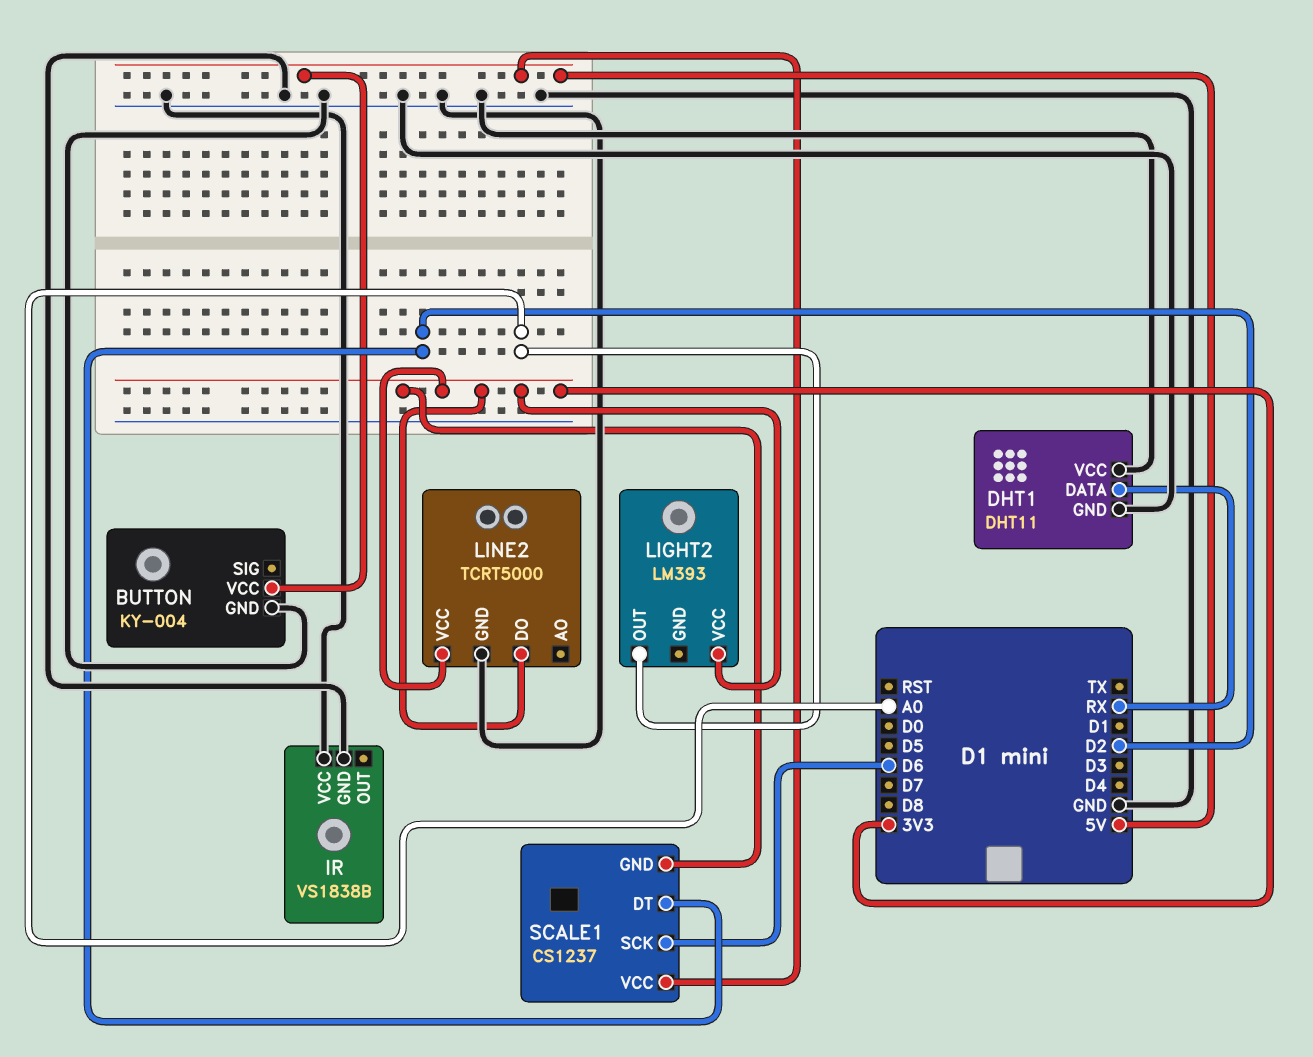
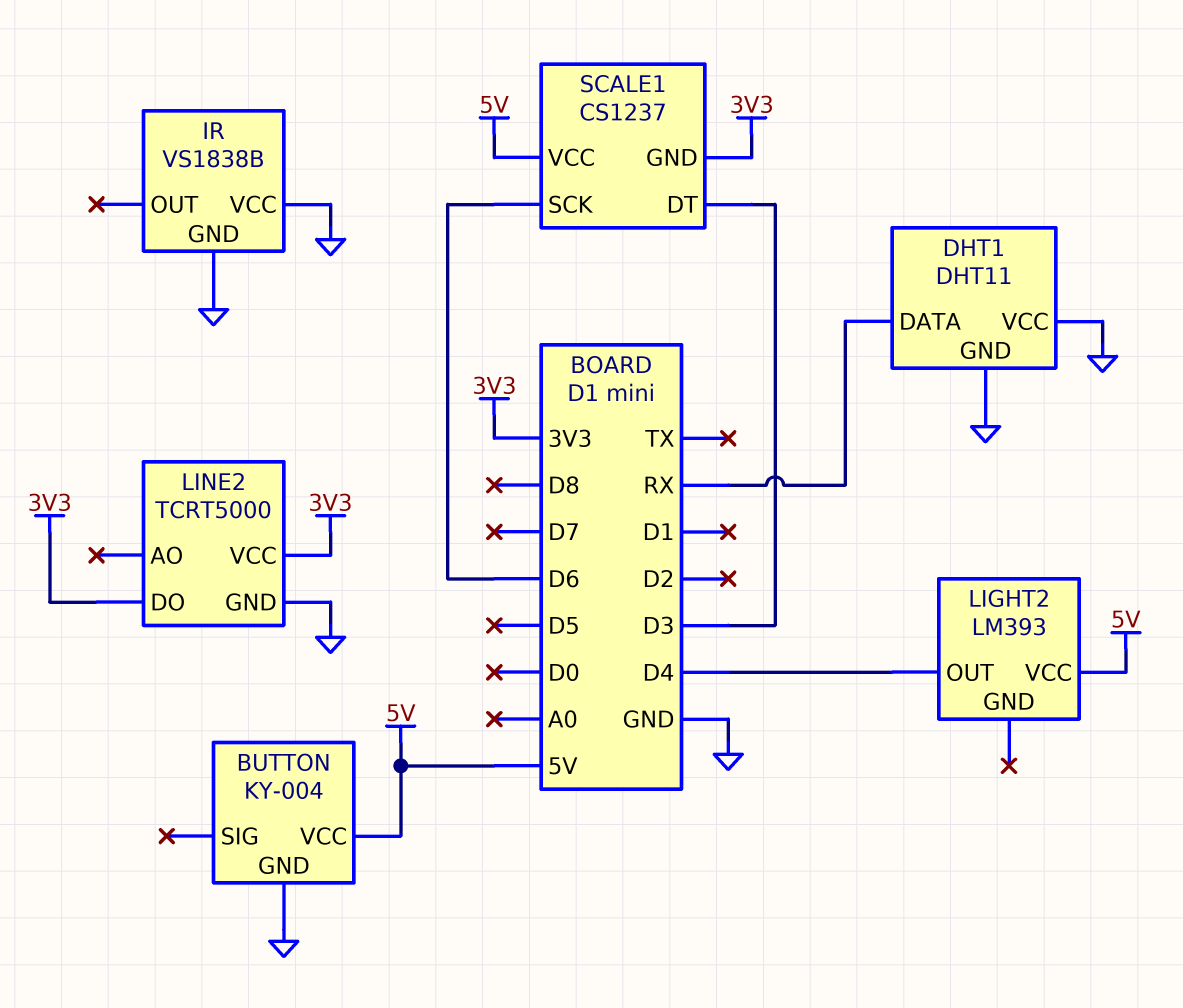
LIGHT2 pin OUT: A0 -> D4
LIGHT2 pin VCC: 3V3 -> 5V
SCALE1 pin DT: D2 -> D3

